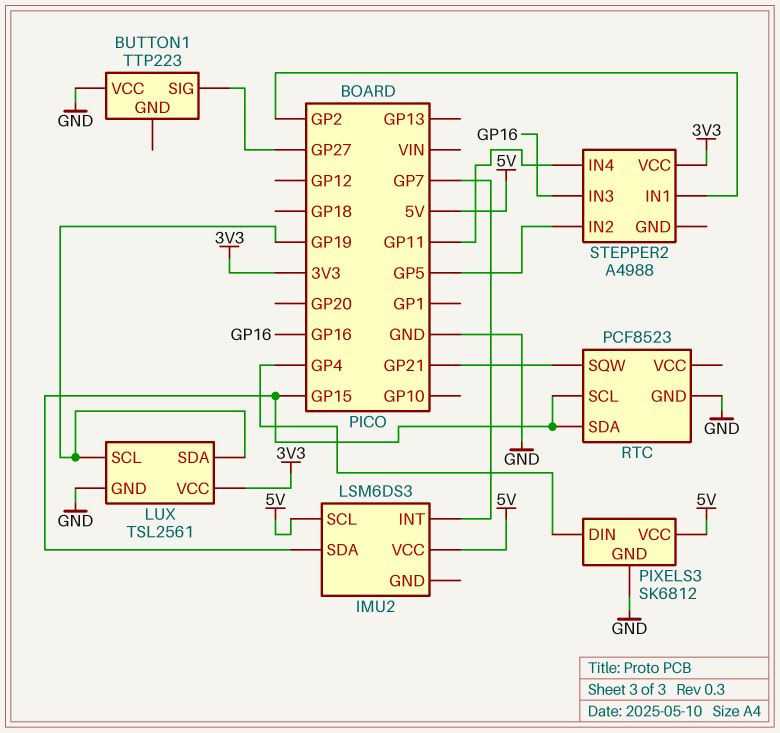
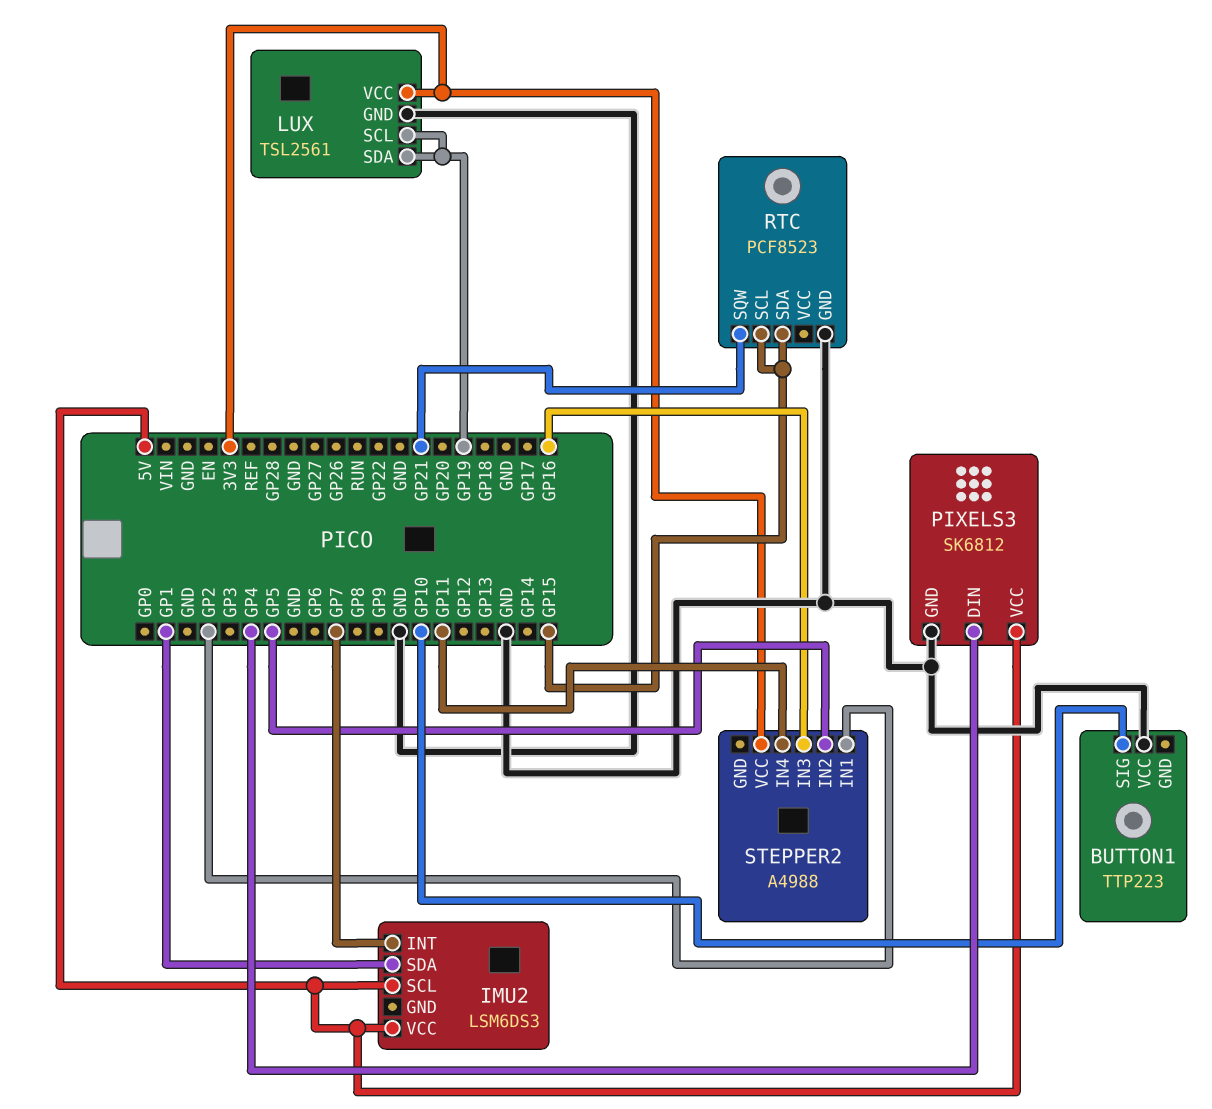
BUTTON1 pin SIG: GP27 -> GP10
IMU2 pin SDA: GP15 -> GP1

